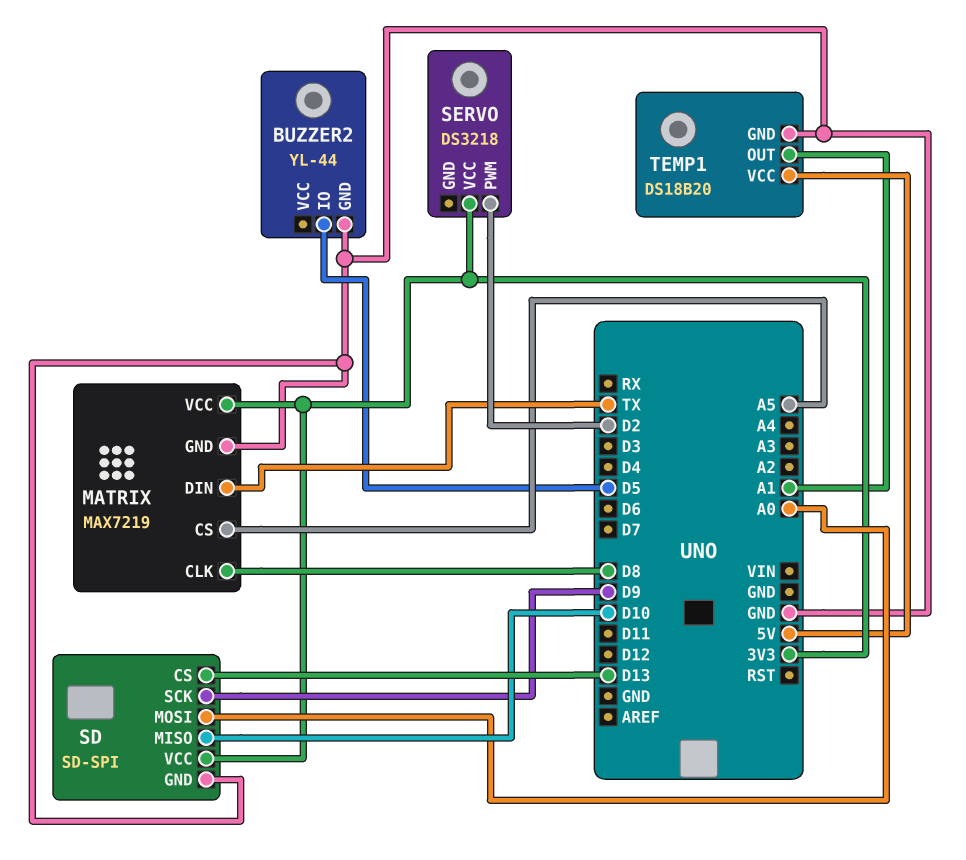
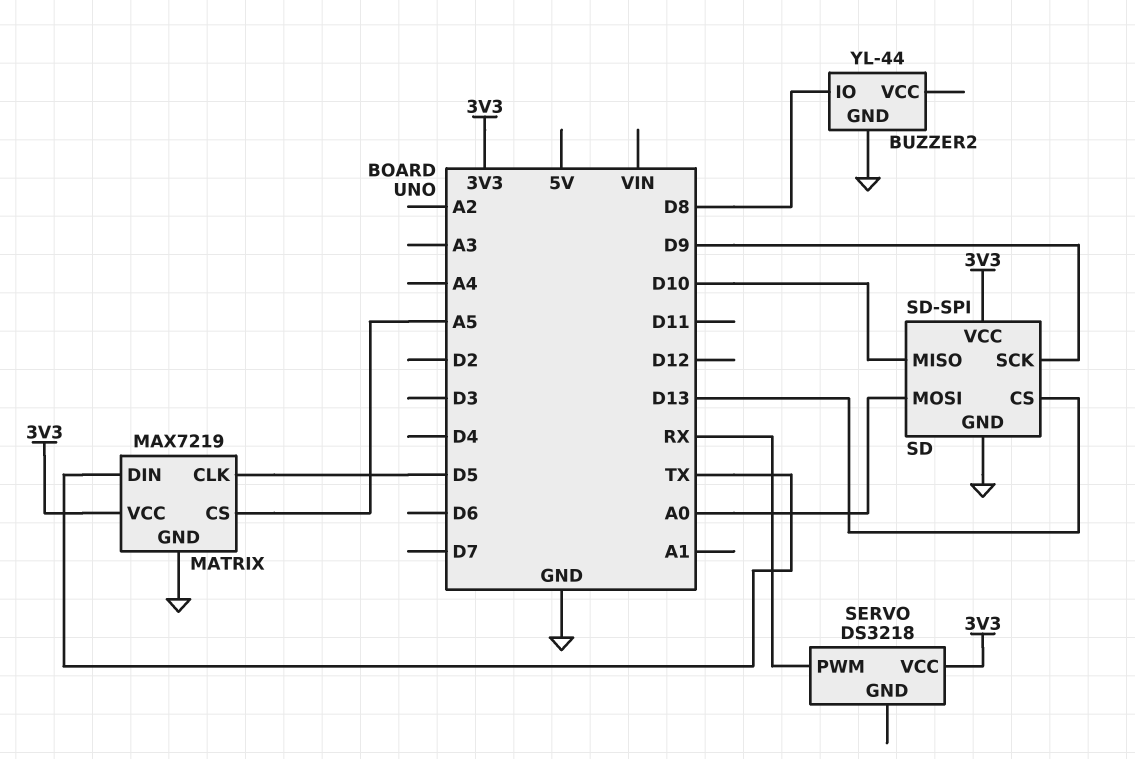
BUZZER2 pin IO: D5 -> D8
MATRIX pin CLK: D8 -> D5
SERVO pin PWM: D2 -> RX
TEMP1: DS18B20 -> none
TEMP1 pin GND: GND -> none
TEMP1 pin OUT: A1 -> none
TEMP1 pin VCC: 5V -> none

